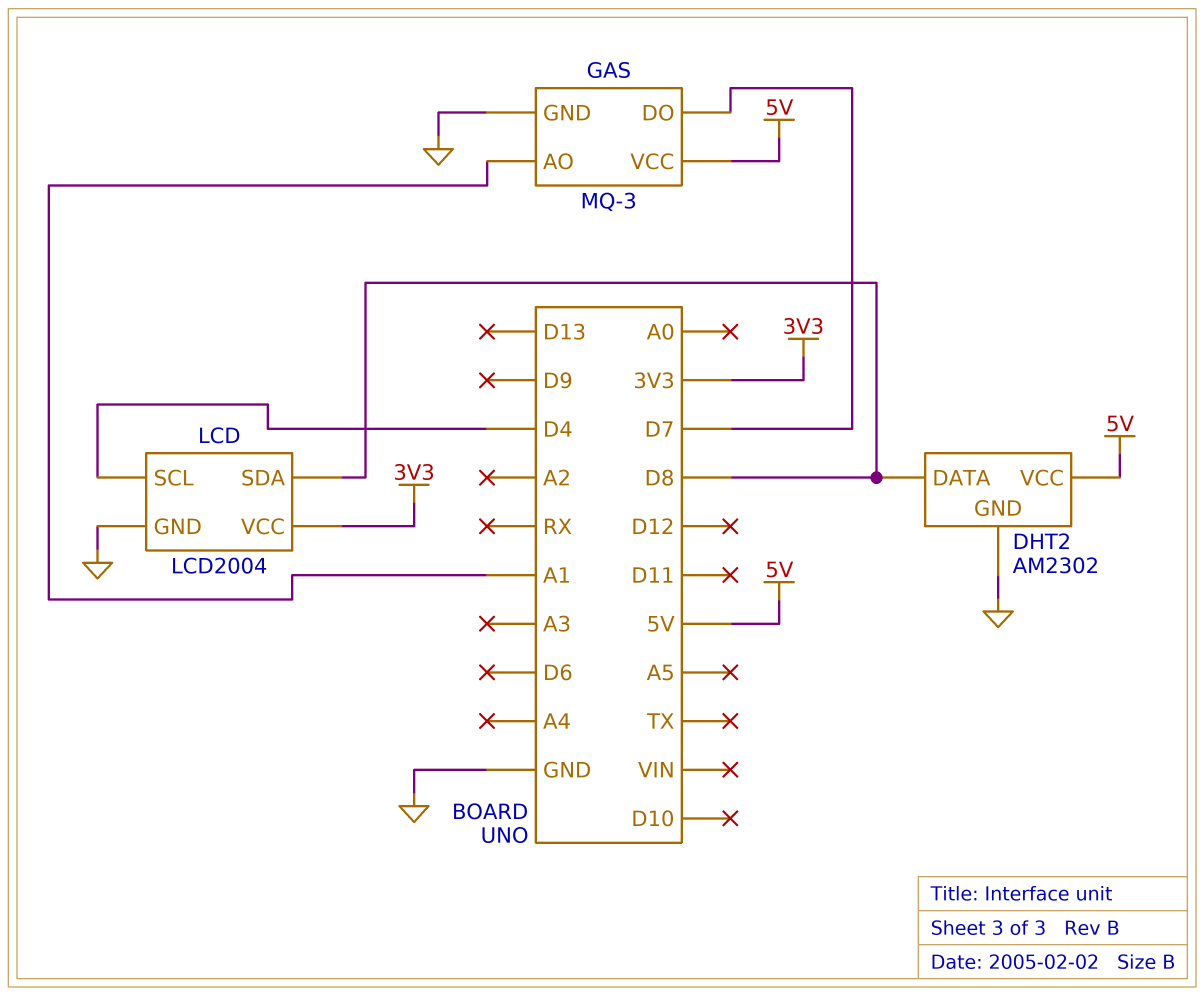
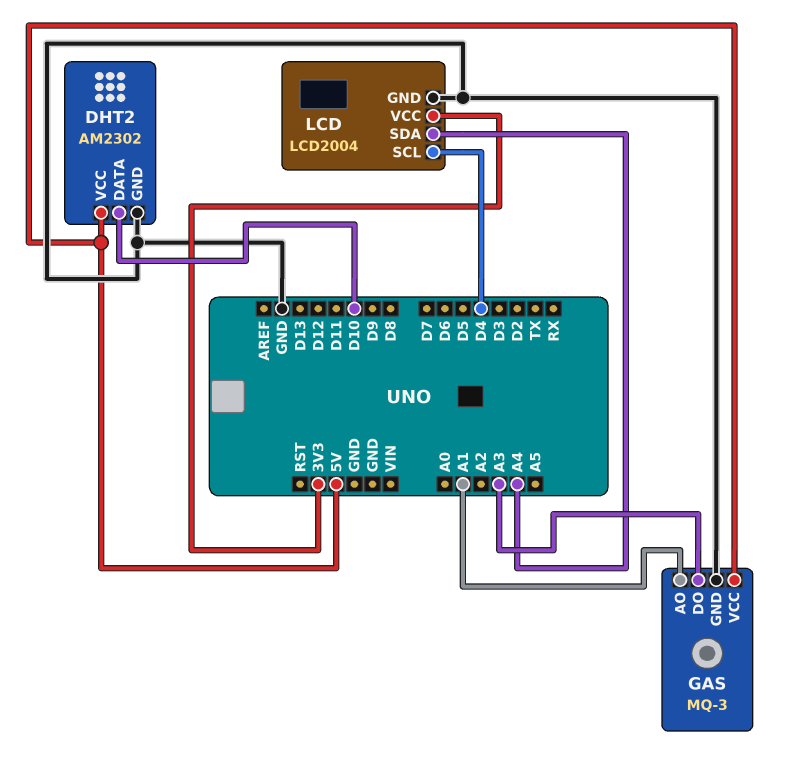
DHT2 pin DATA: D8 -> D10
GAS pin DO: D7 -> A3
LCD pin SDA: D8 -> A4

